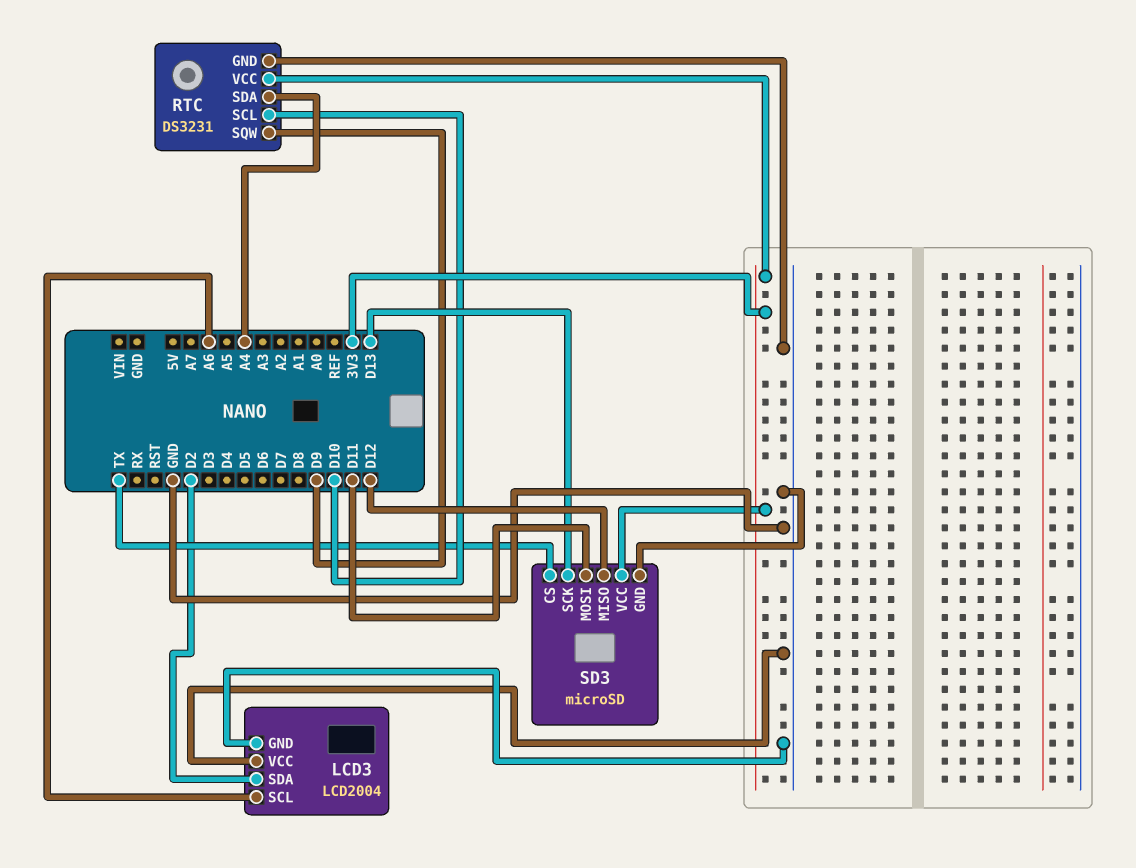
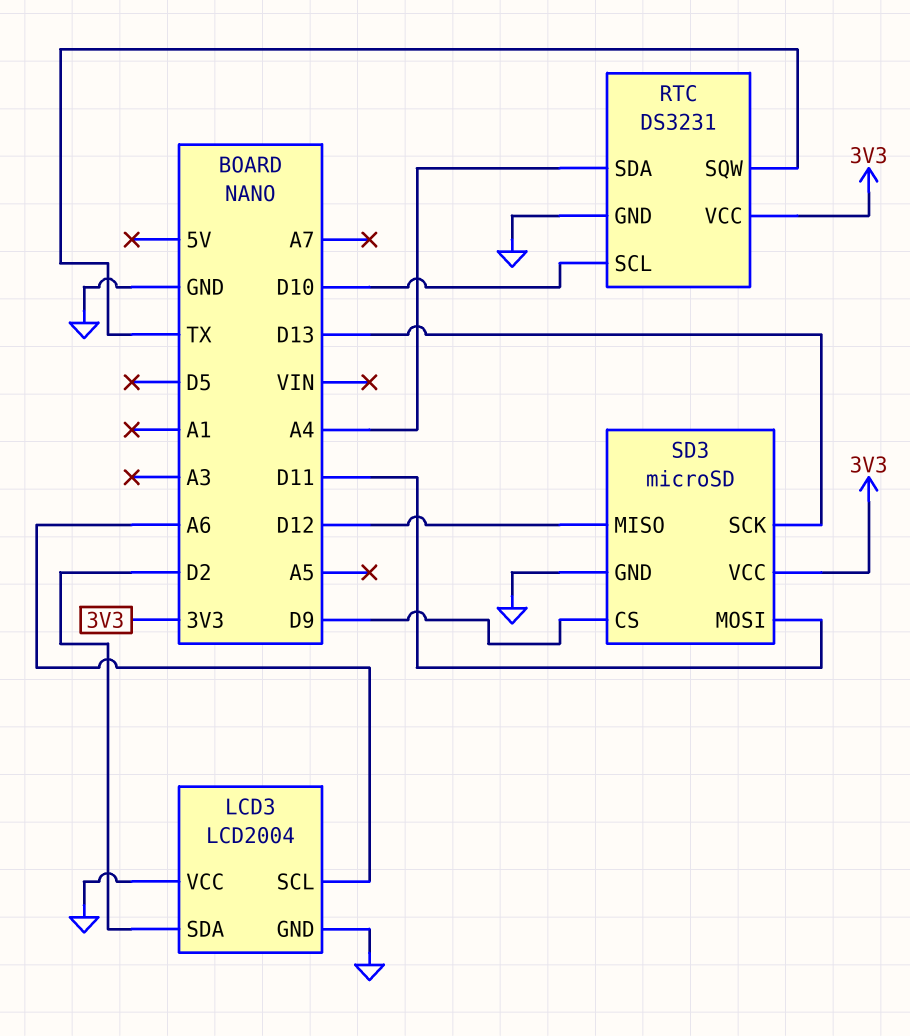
RTC pin SQW: D9 -> TX
SD3 pin CS: TX -> D9

